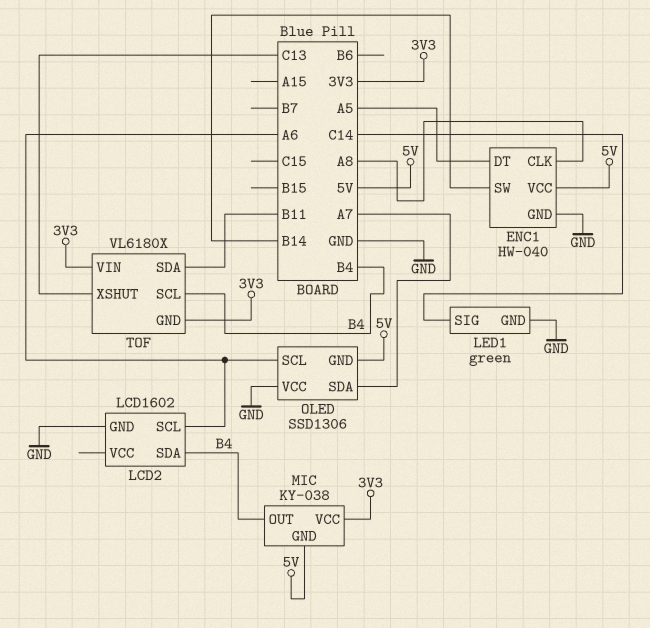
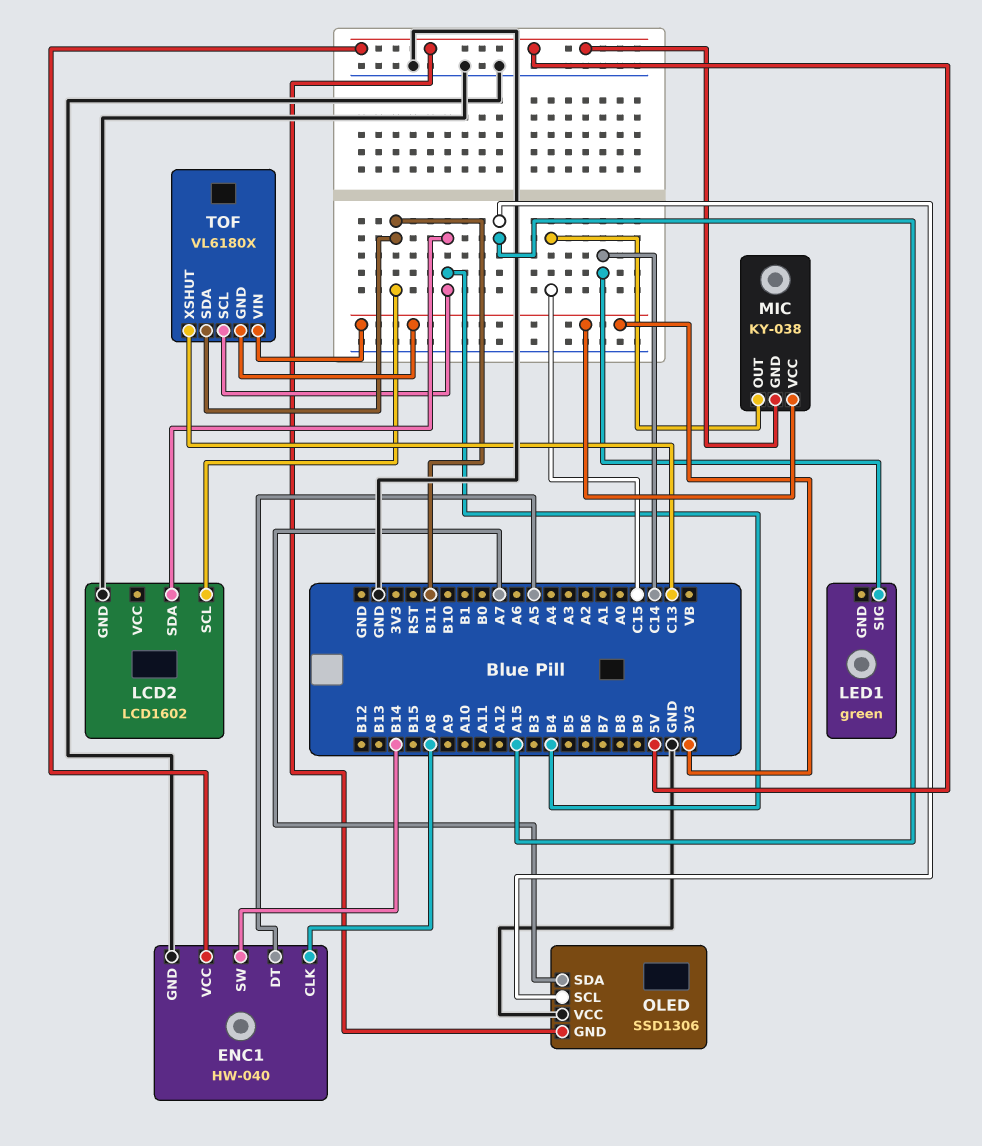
LCD2 pin SCL: A6 -> B11
LED1 pin GND: GND -> none
MIC pin OUT: B4 -> C15
OLED pin SCL: A6 -> A15

